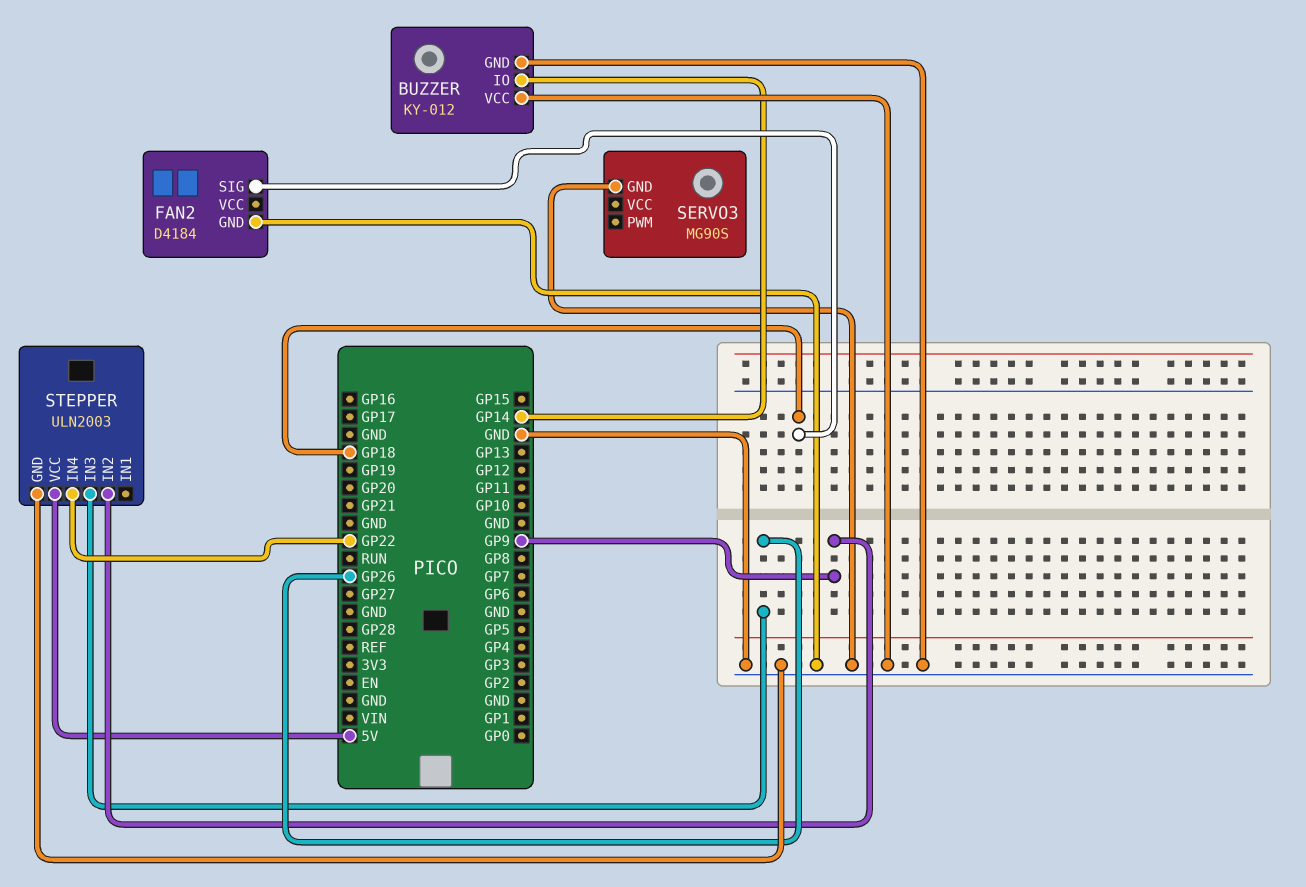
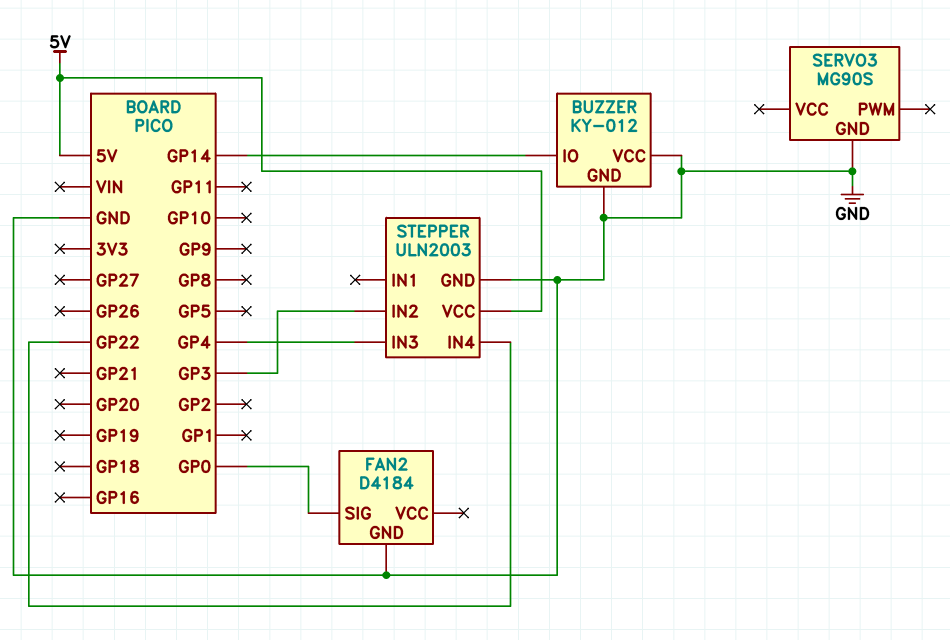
FAN2 pin SIG: GP18 -> GP0
STEPPER pin IN2: GP9 -> GP3
STEPPER pin IN3: GP26 -> GP4

